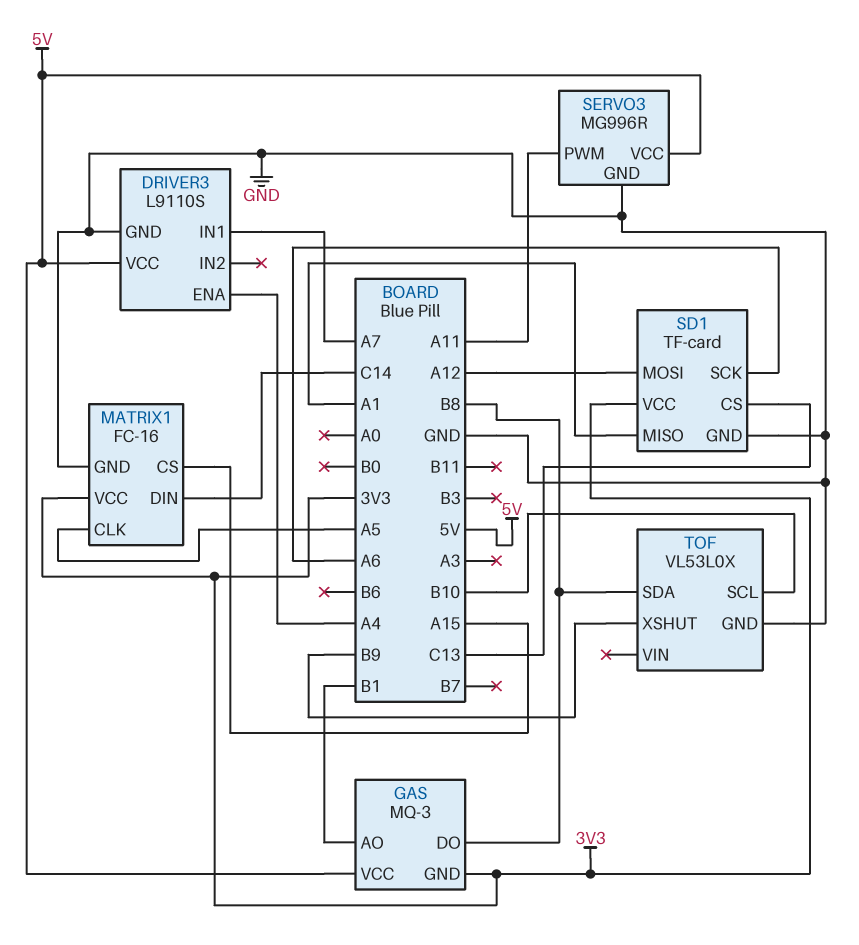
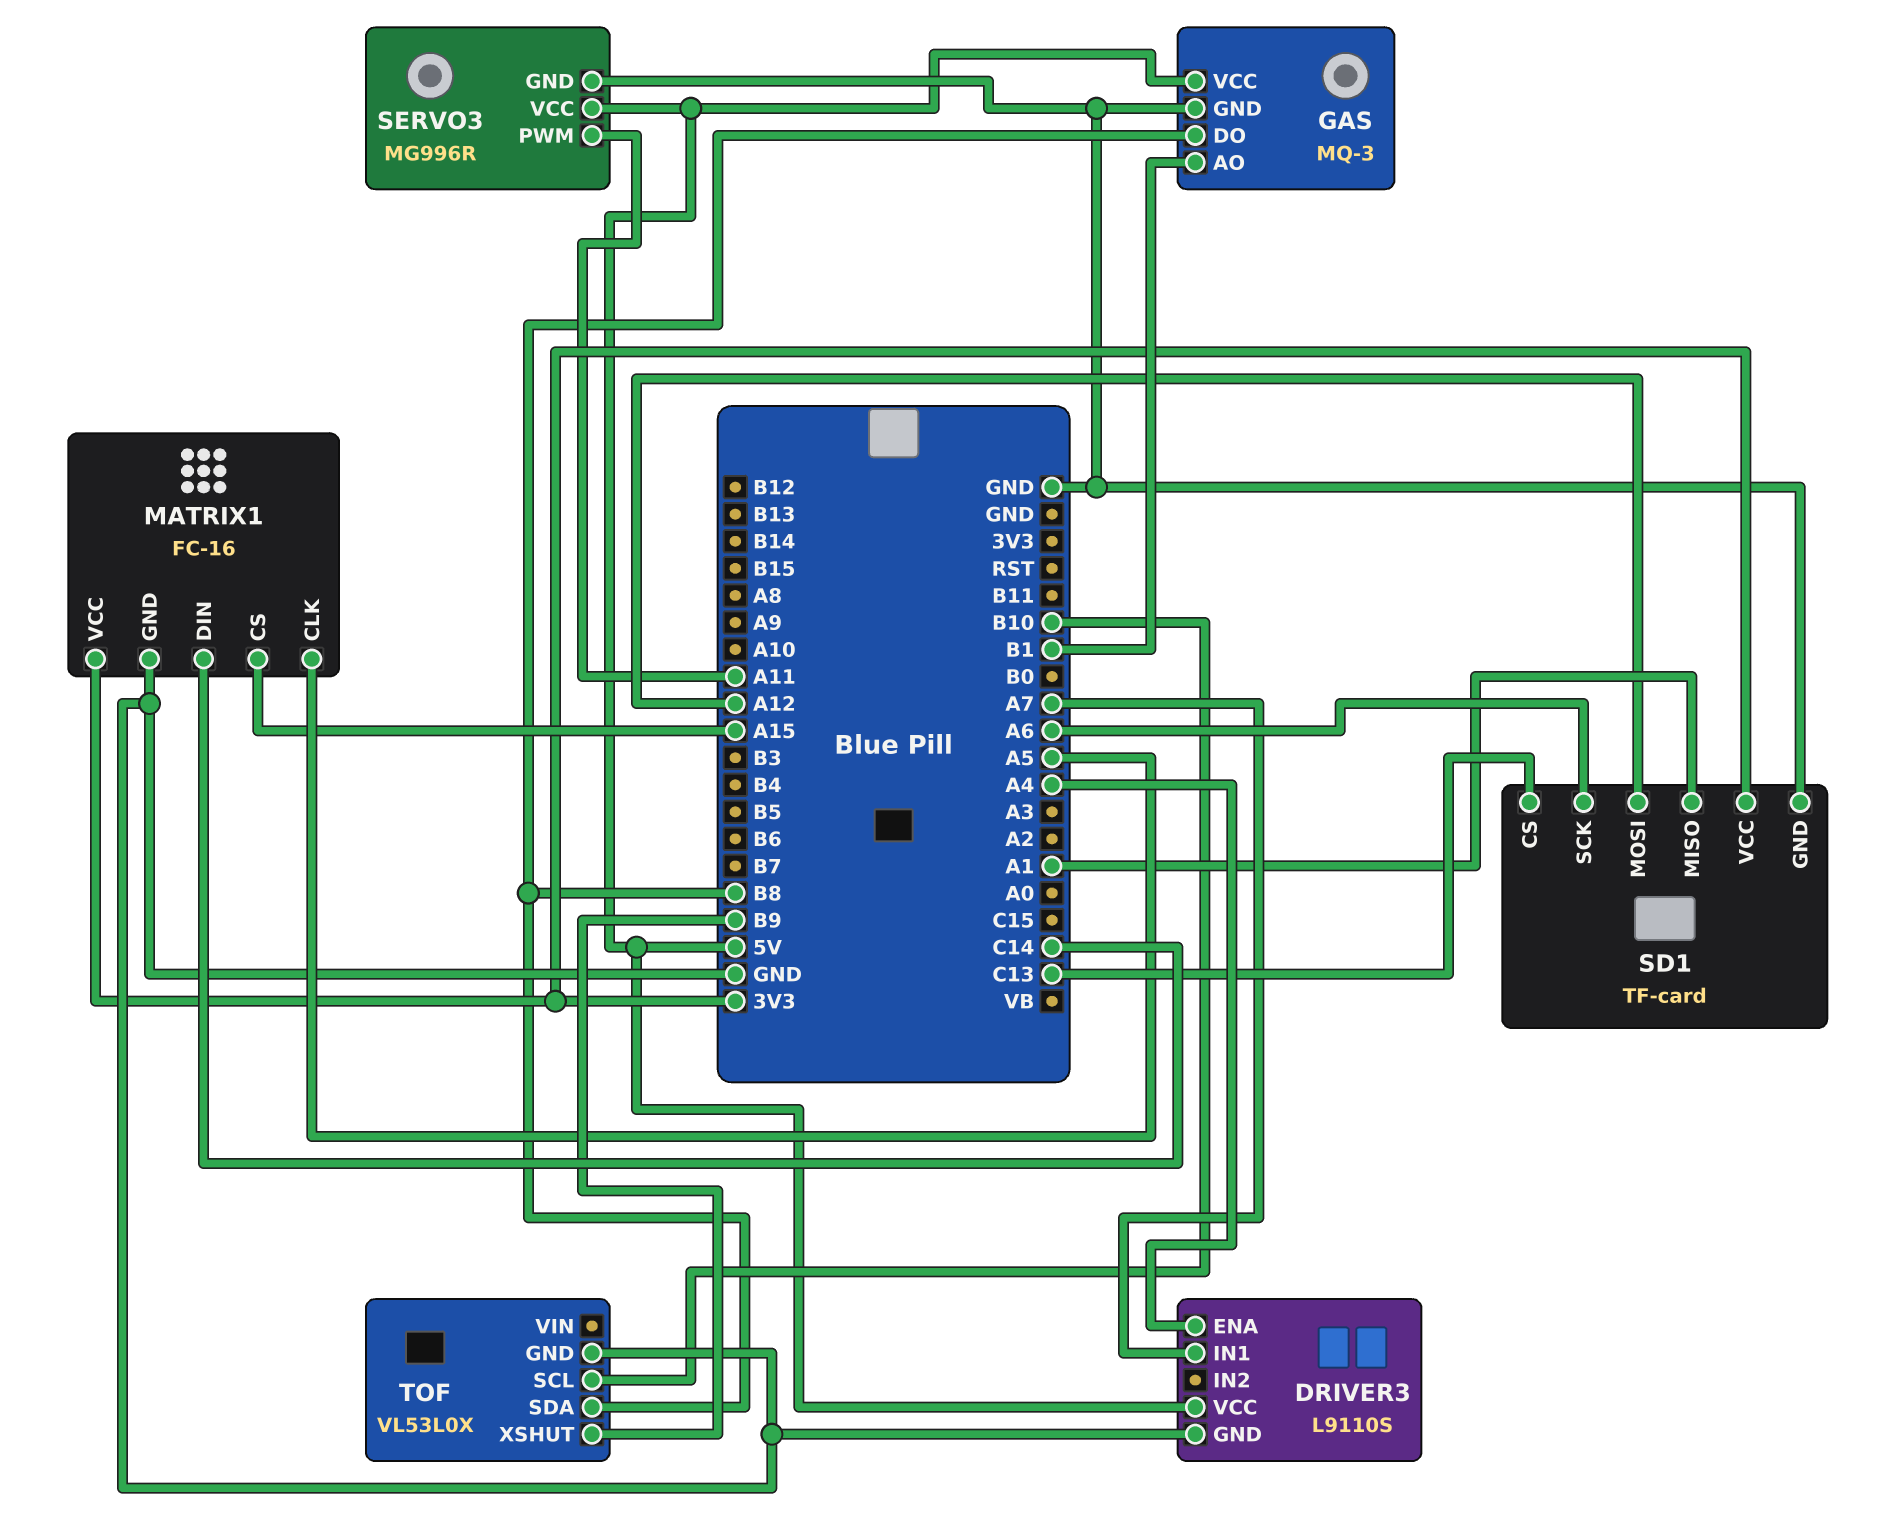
GAS pin GND: 3V3 -> GND

